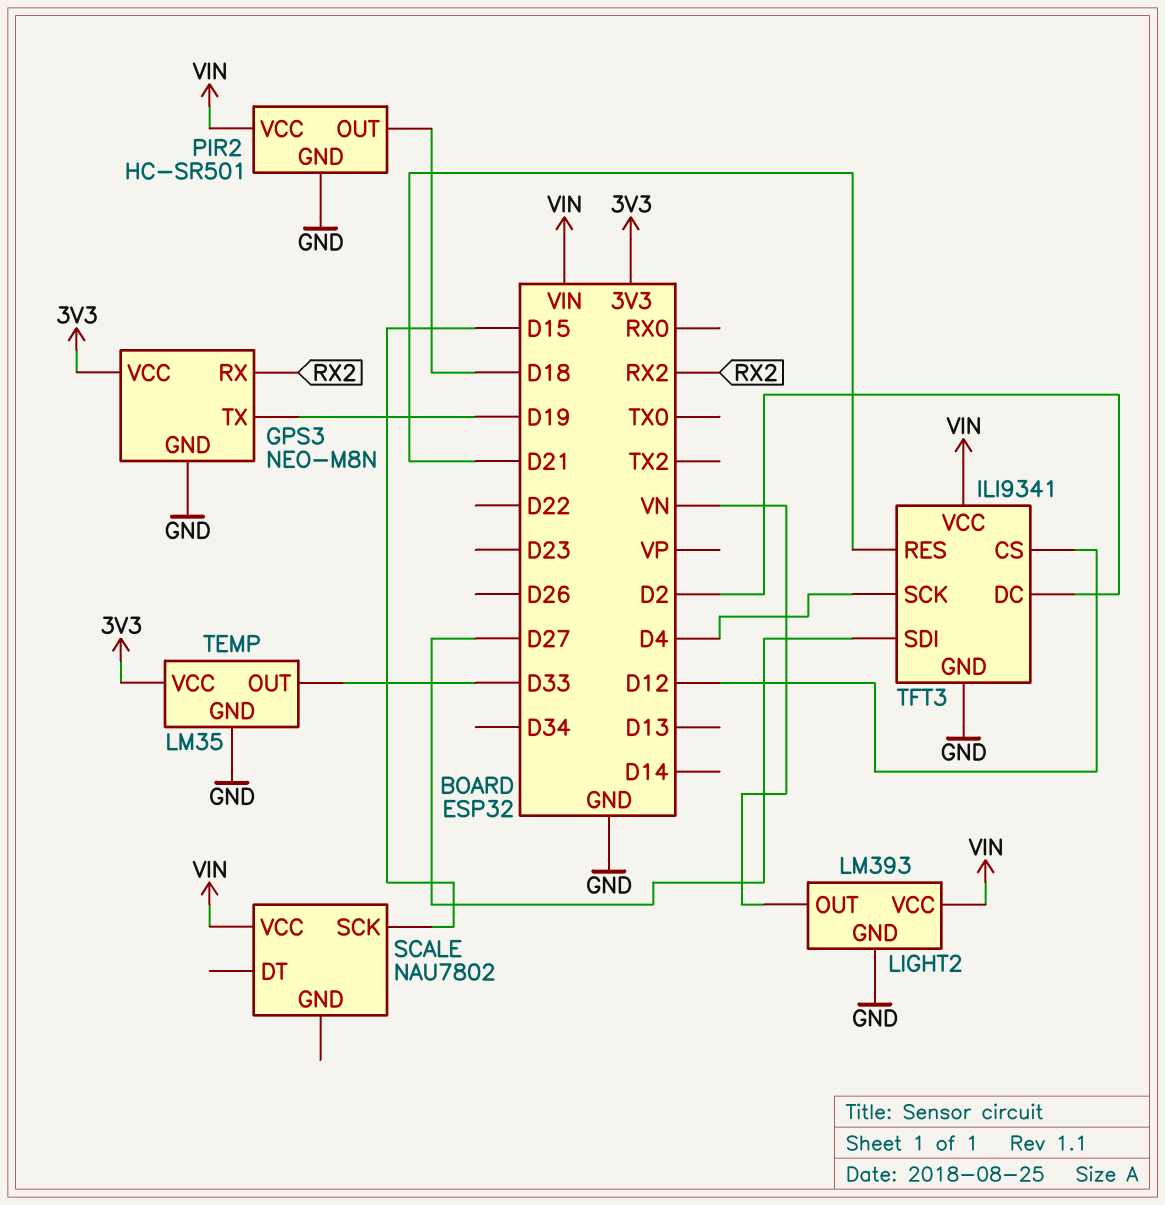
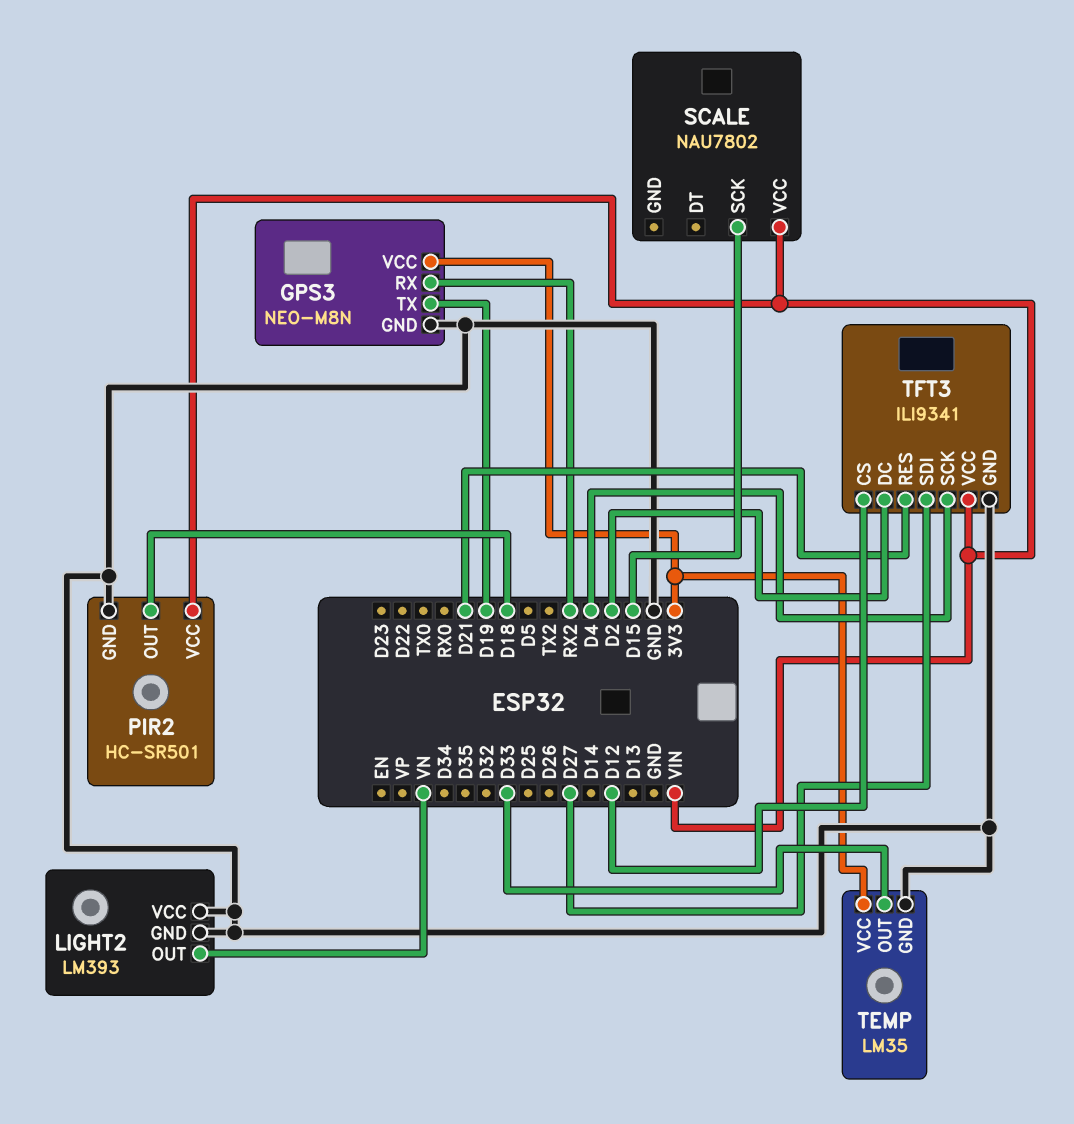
LIGHT2 pin VCC: VIN -> GND

